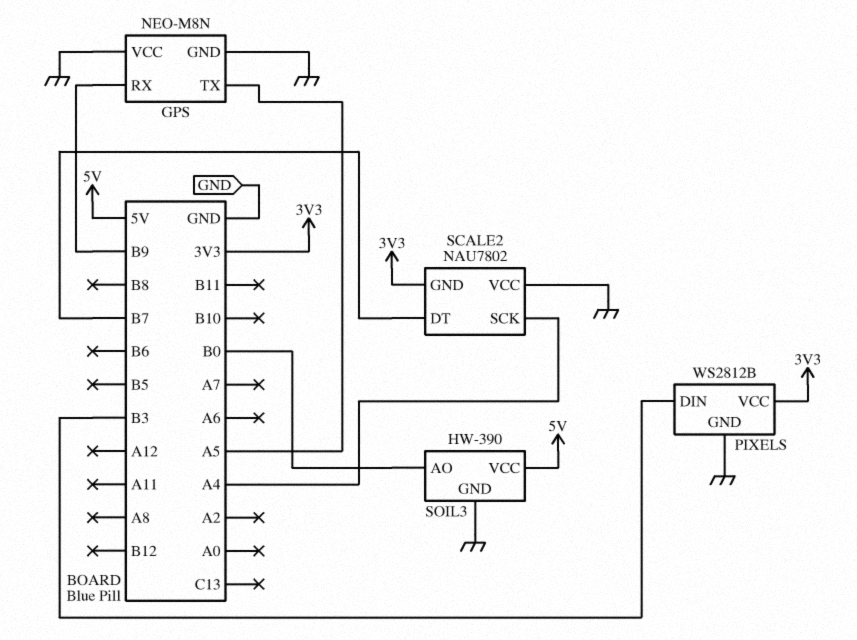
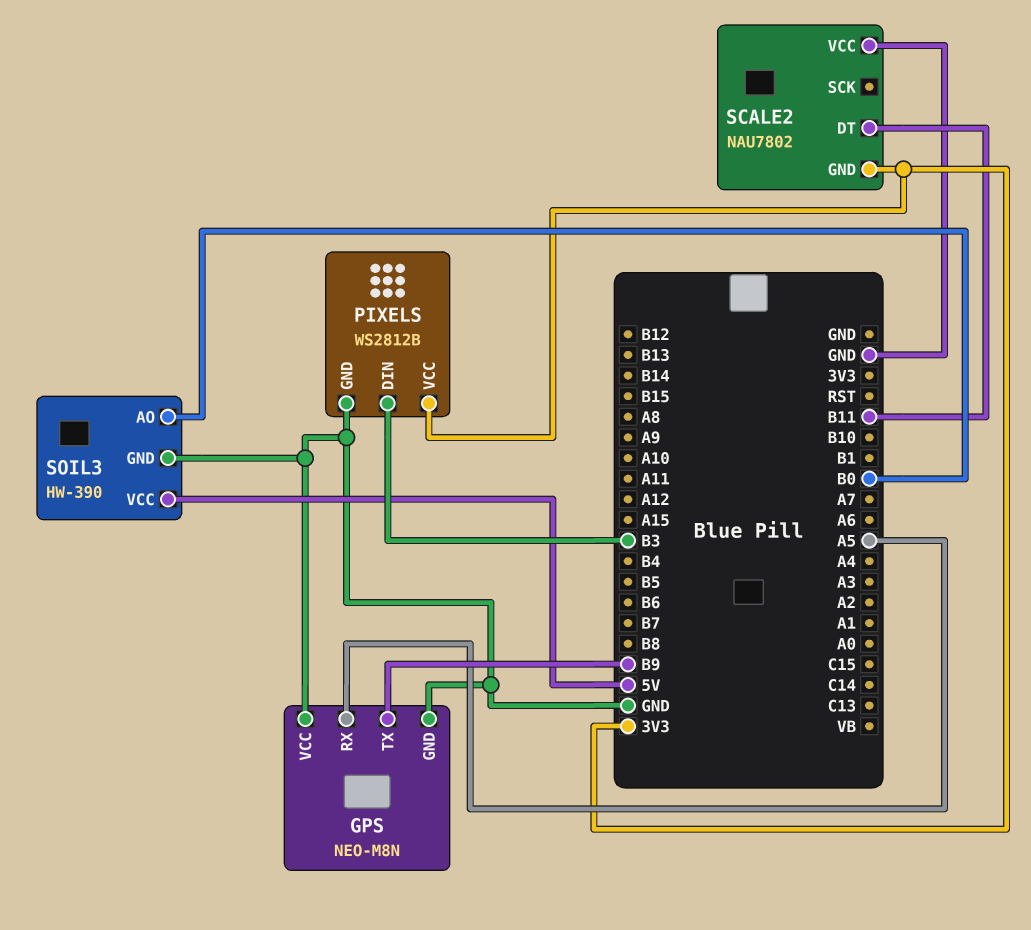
GPS pin RX: B9 -> A5
GPS pin TX: A5 -> B9
SCALE2 pin DT: B7 -> B11
SCALE2 pin SCK: A4 -> none

